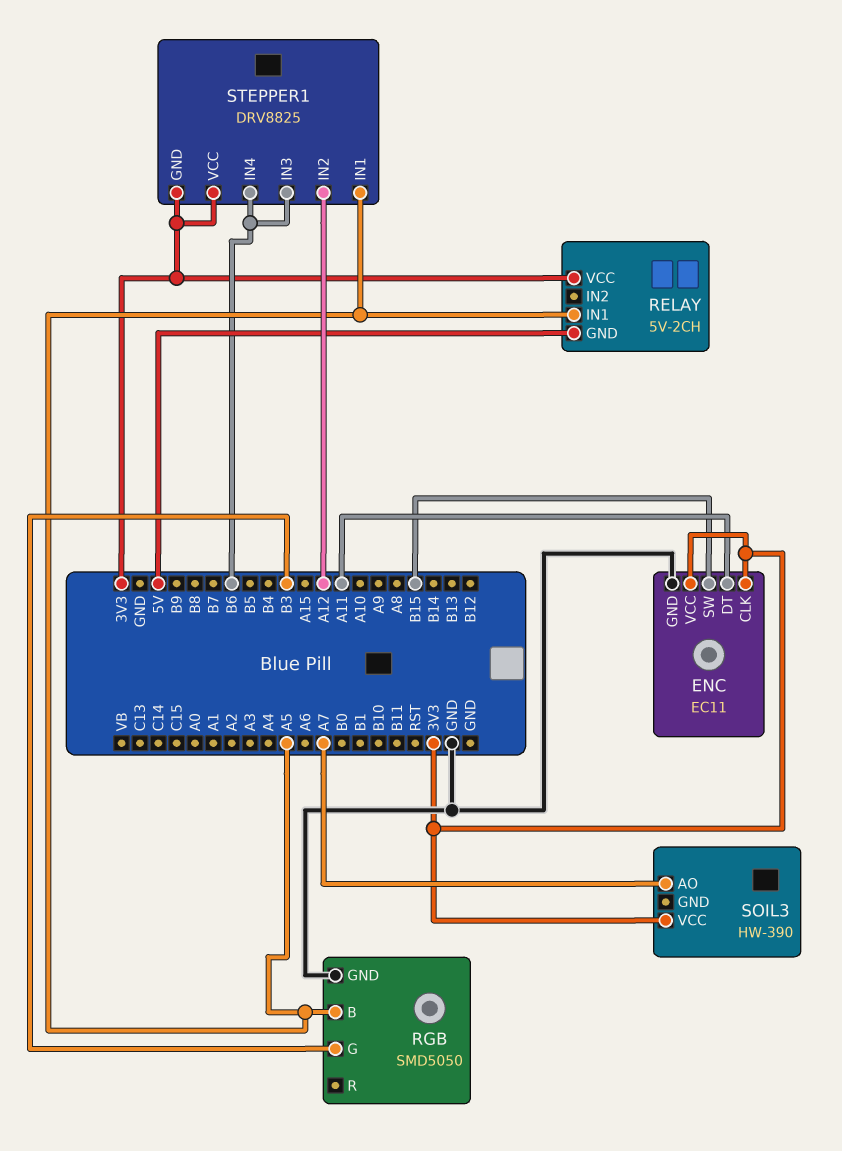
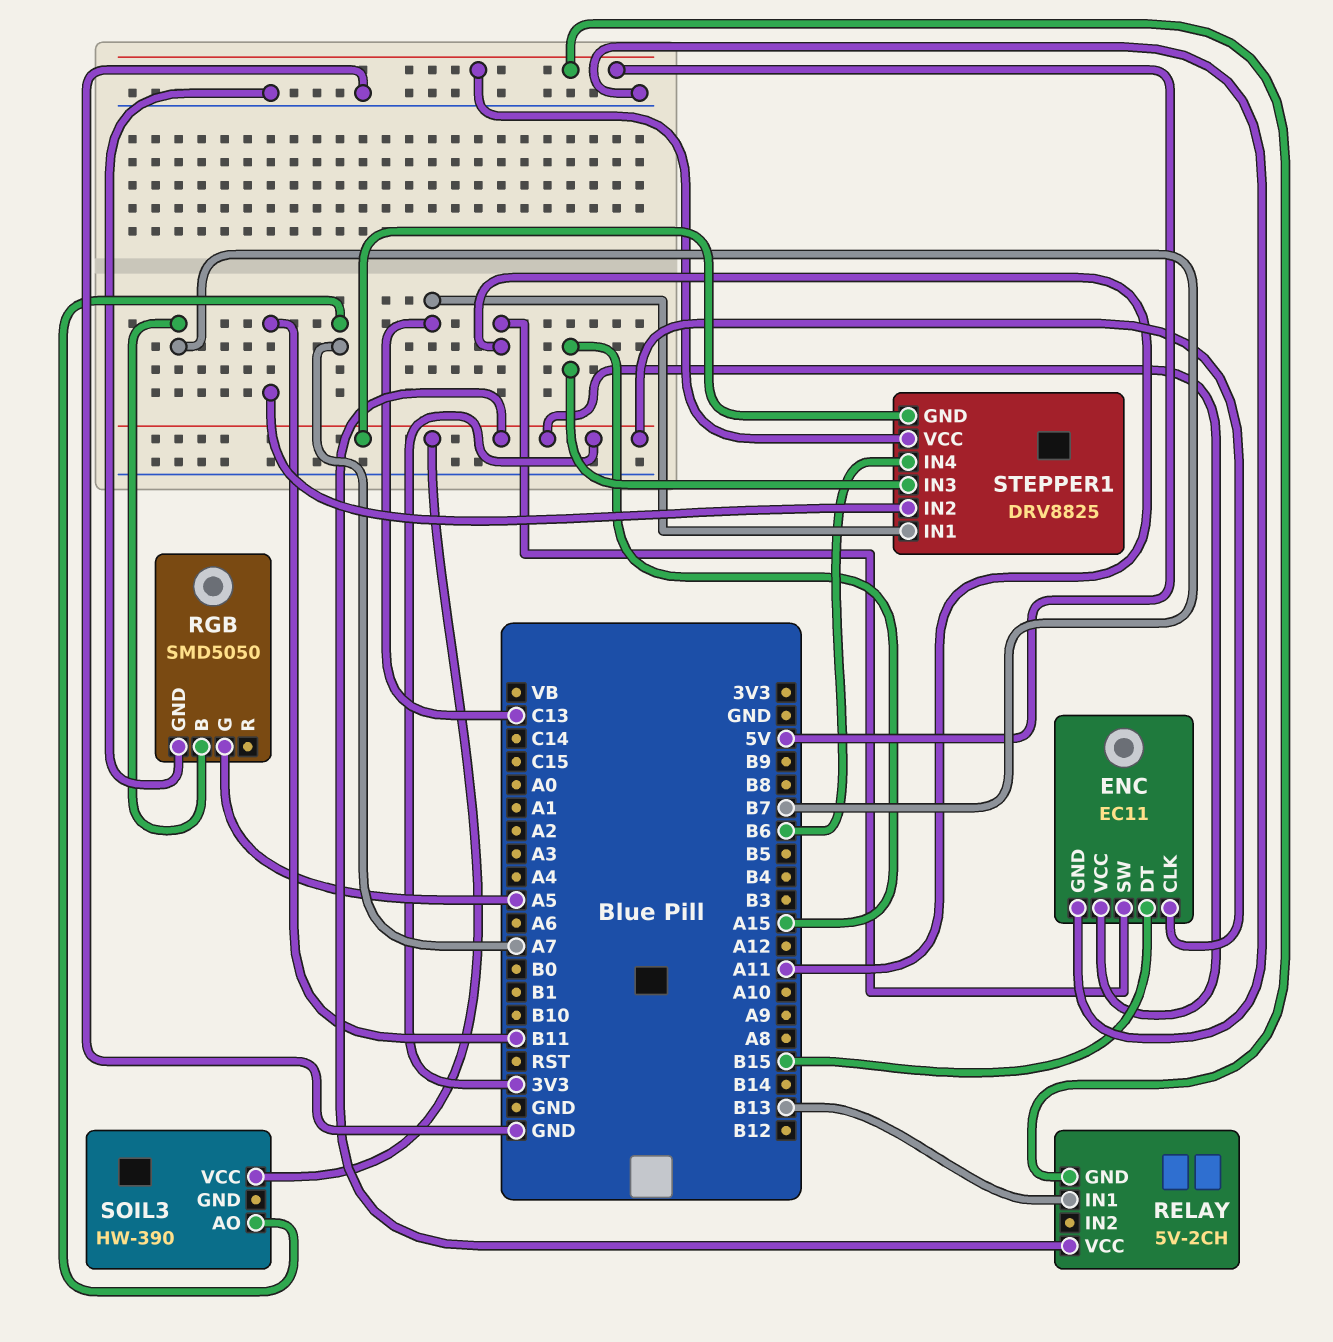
ENC pin DT: A11 -> B15
ENC pin SW: B15 -> A11
RELAY pin IN1: A5 -> B13
RGB pin B: A5 -> B7
RGB pin G: B3 -> A5
STEPPER1 pin IN1: A5 -> C13
STEPPER1 pin IN2: A12 -> B11
STEPPER1 pin IN3: B6 -> A15
STEPPER1 pin VCC: 3V3 -> 5V

